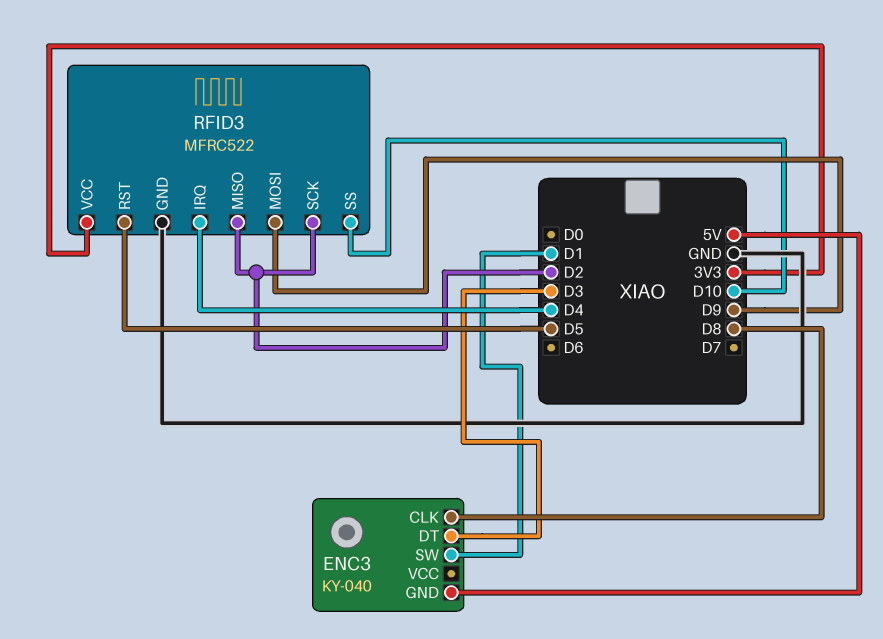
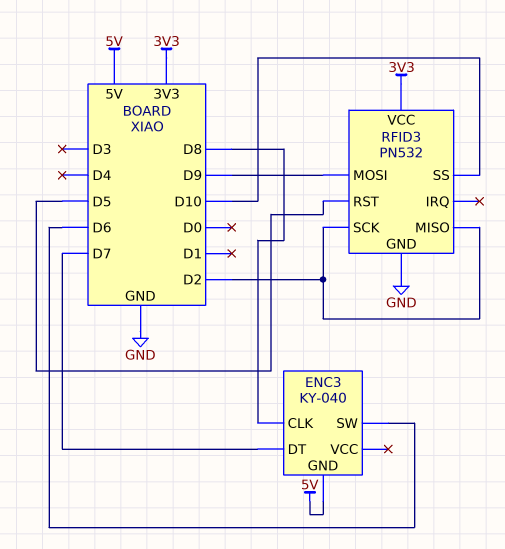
ENC3 pin DT: D3 -> D7
ENC3 pin SW: D1 -> D6
RFID3: MFRC522 -> PN532
RFID3 pin IRQ: D4 -> none

